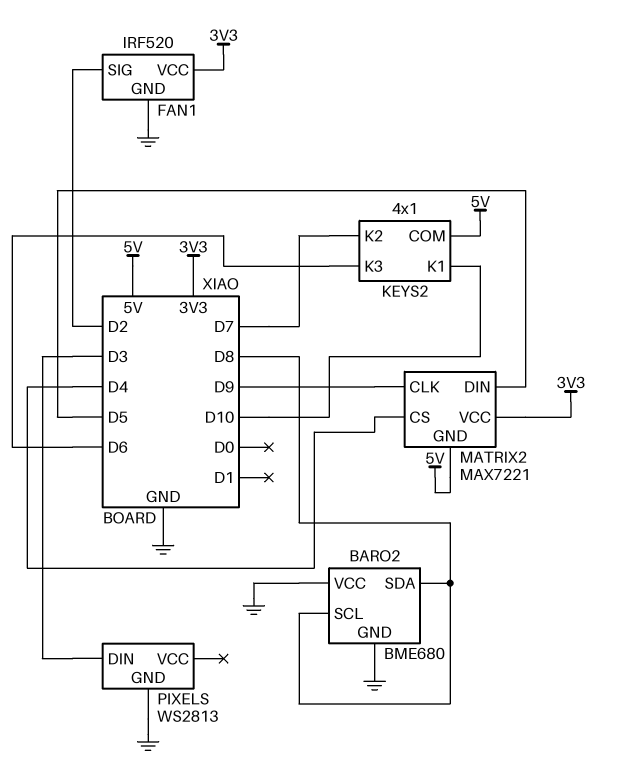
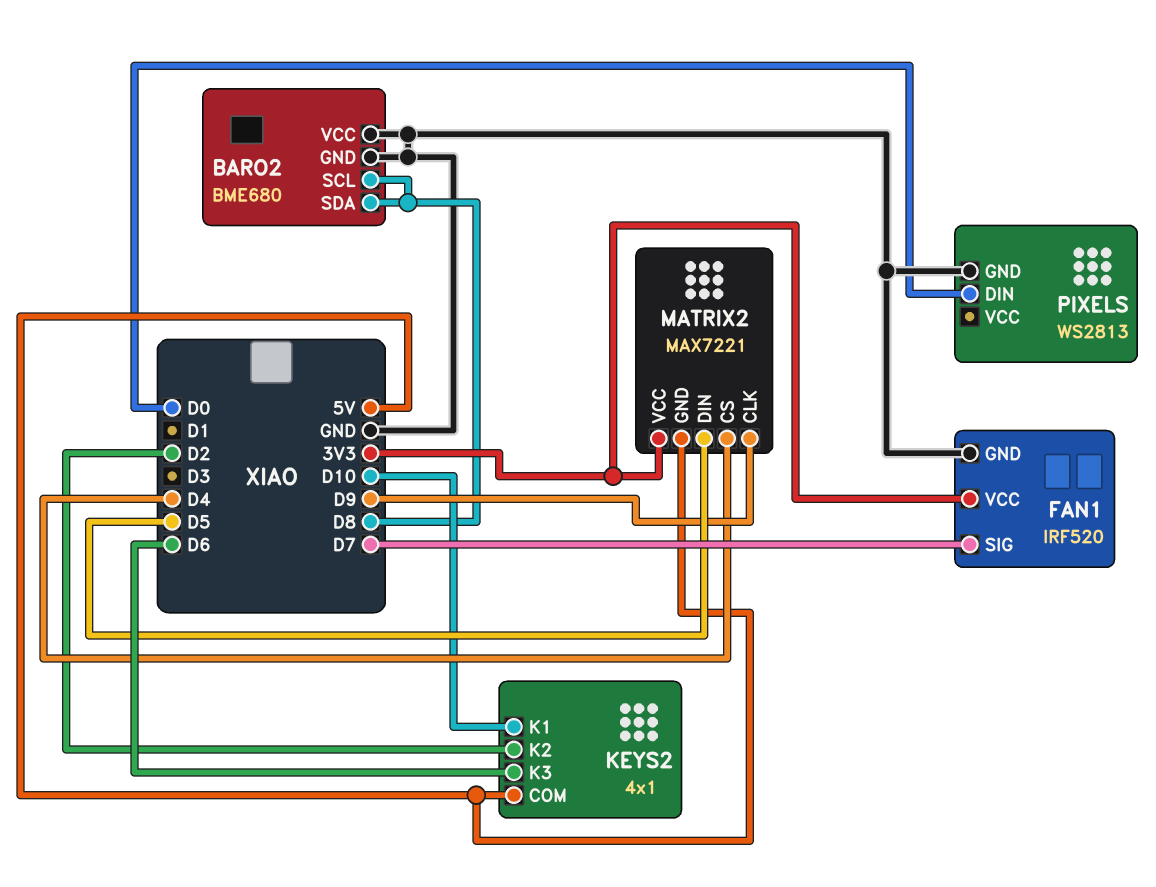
FAN1 pin SIG: D2 -> D7
KEYS2 pin K2: D7 -> D2
PIXELS pin DIN: D3 -> D0

